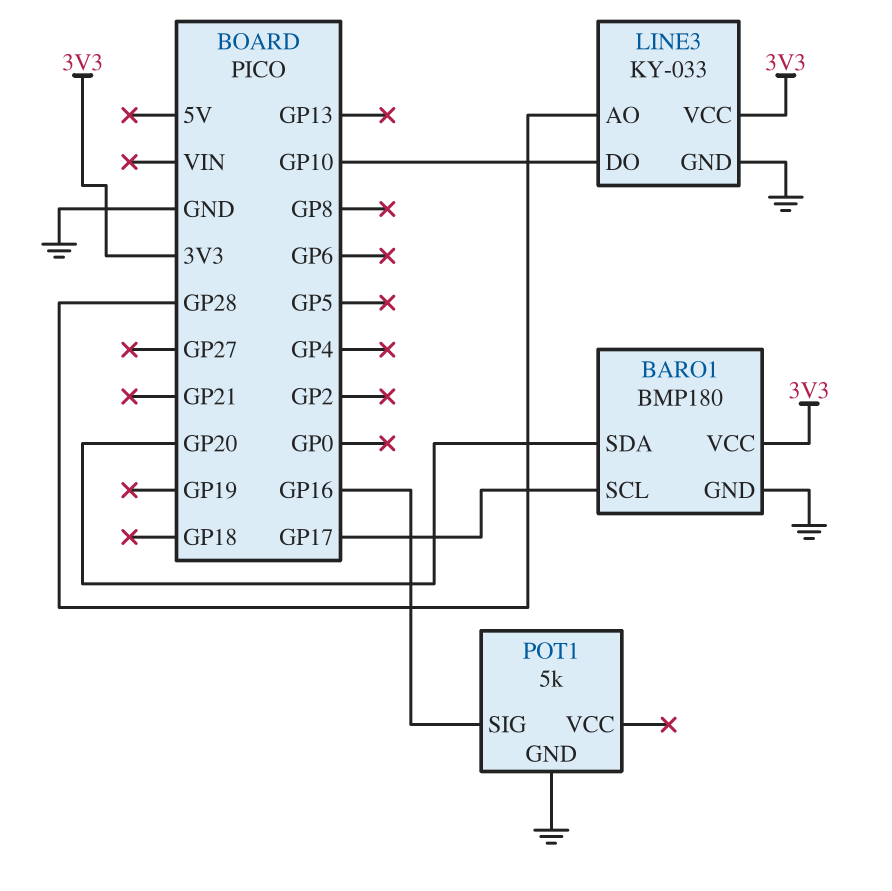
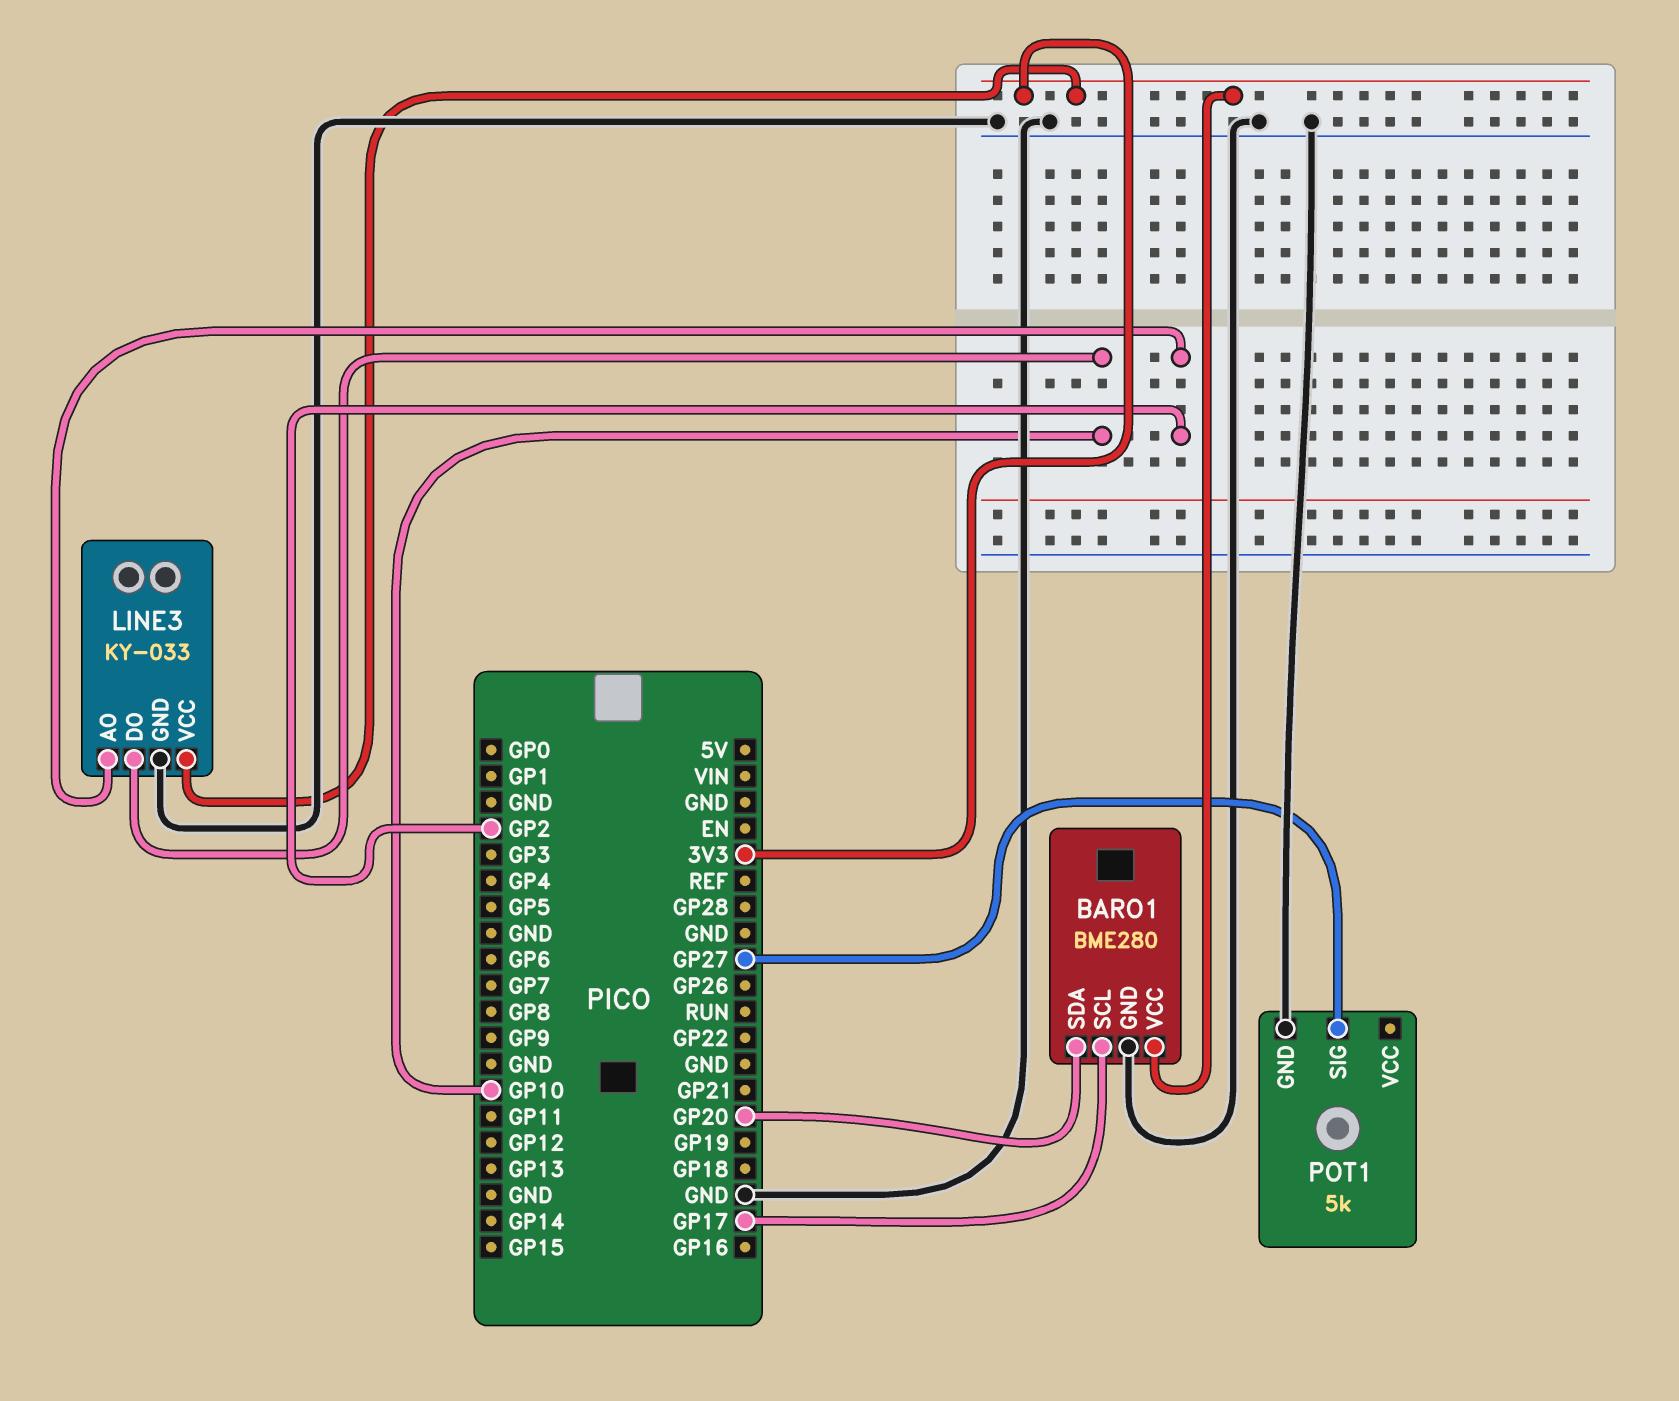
BARO1: BMP180 -> BME280
LINE3 pin AO: GP28 -> GP2
POT1 pin SIG: GP16 -> GP27

